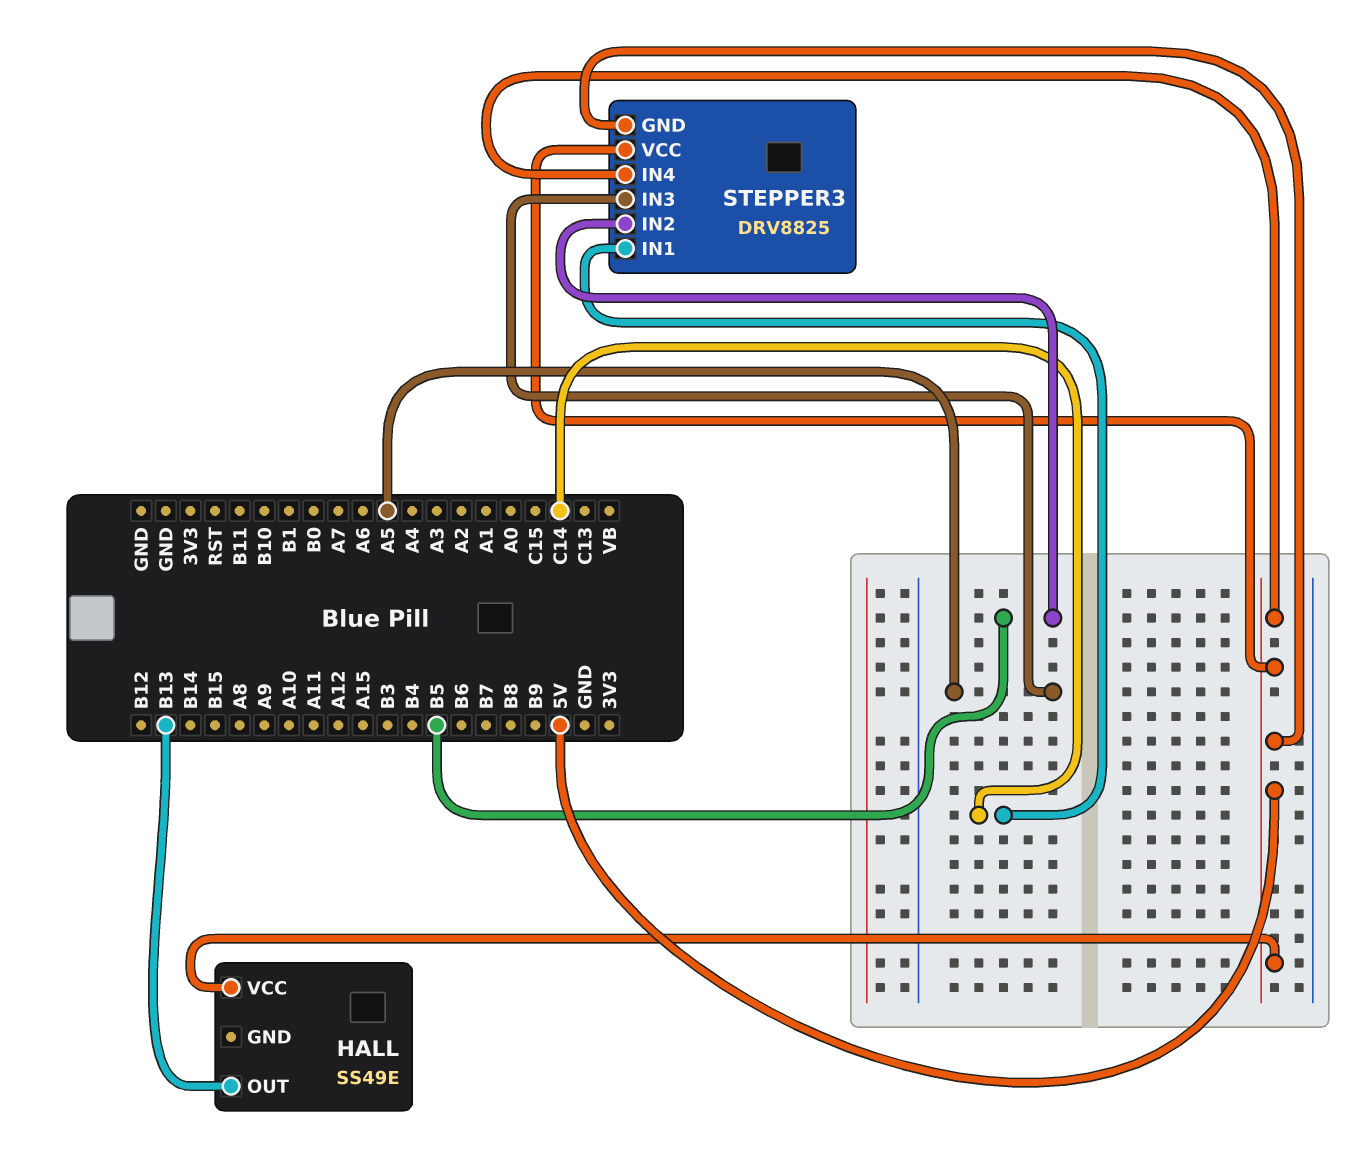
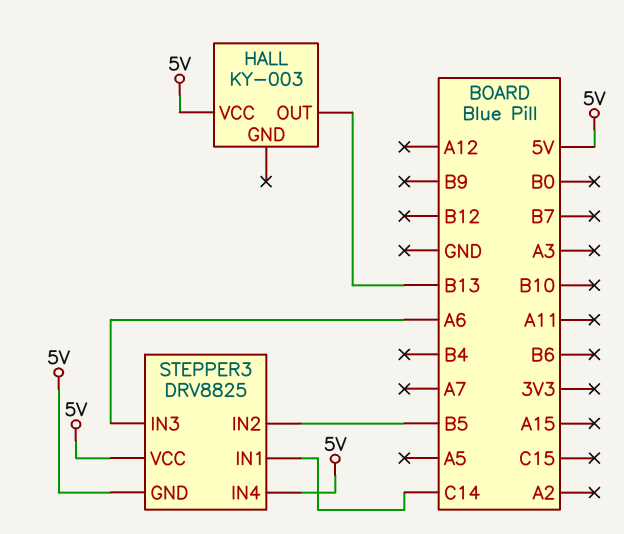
HALL: SS49E -> KY-003
STEPPER3 pin IN3: A5 -> A6

